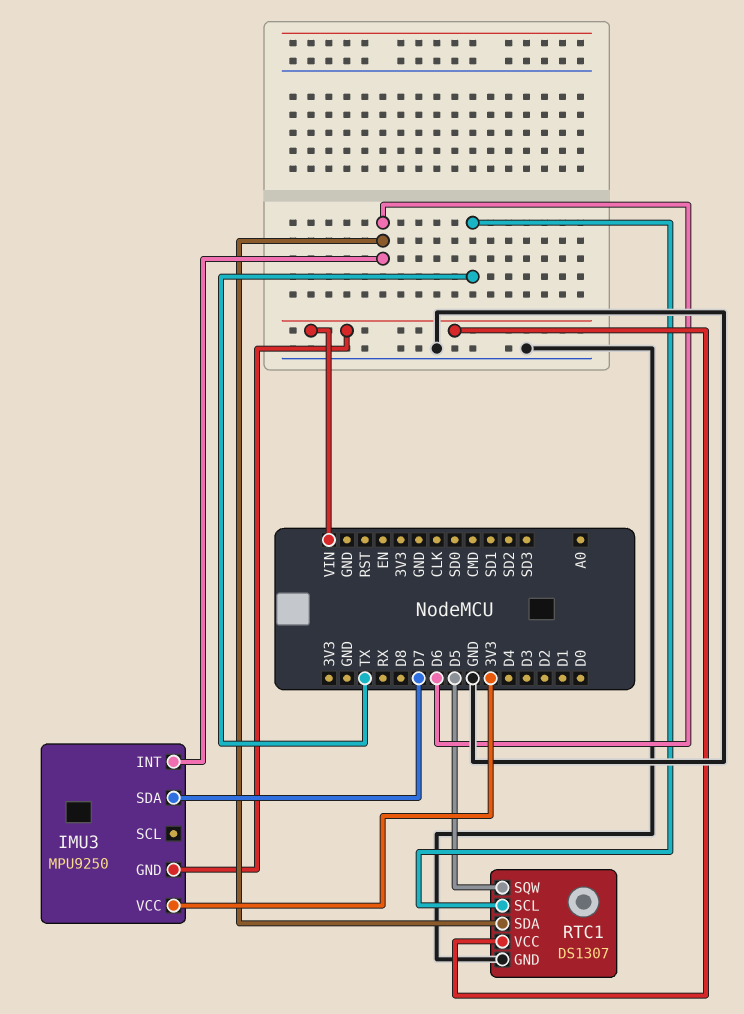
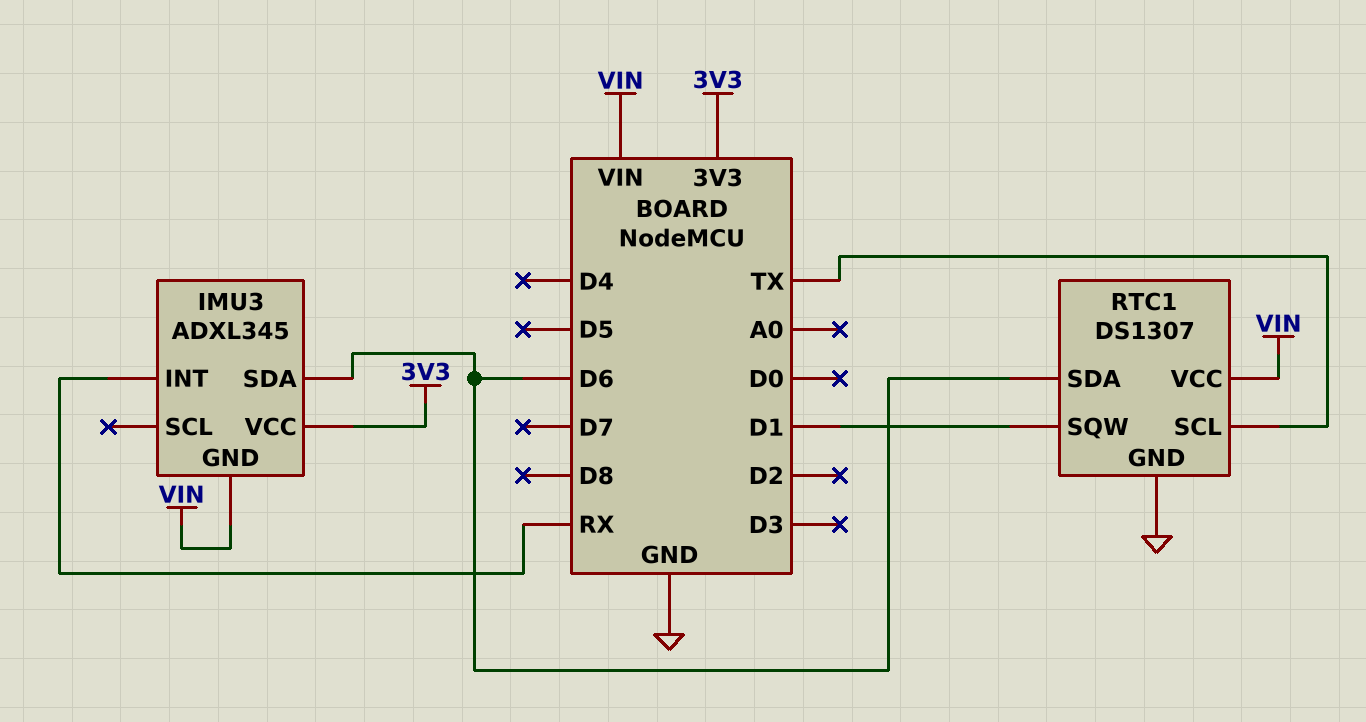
IMU3: MPU9250 -> ADXL345
IMU3 pin INT: D6 -> RX
IMU3 pin SDA: D7 -> D6
RTC1 pin SQW: D5 -> D1

